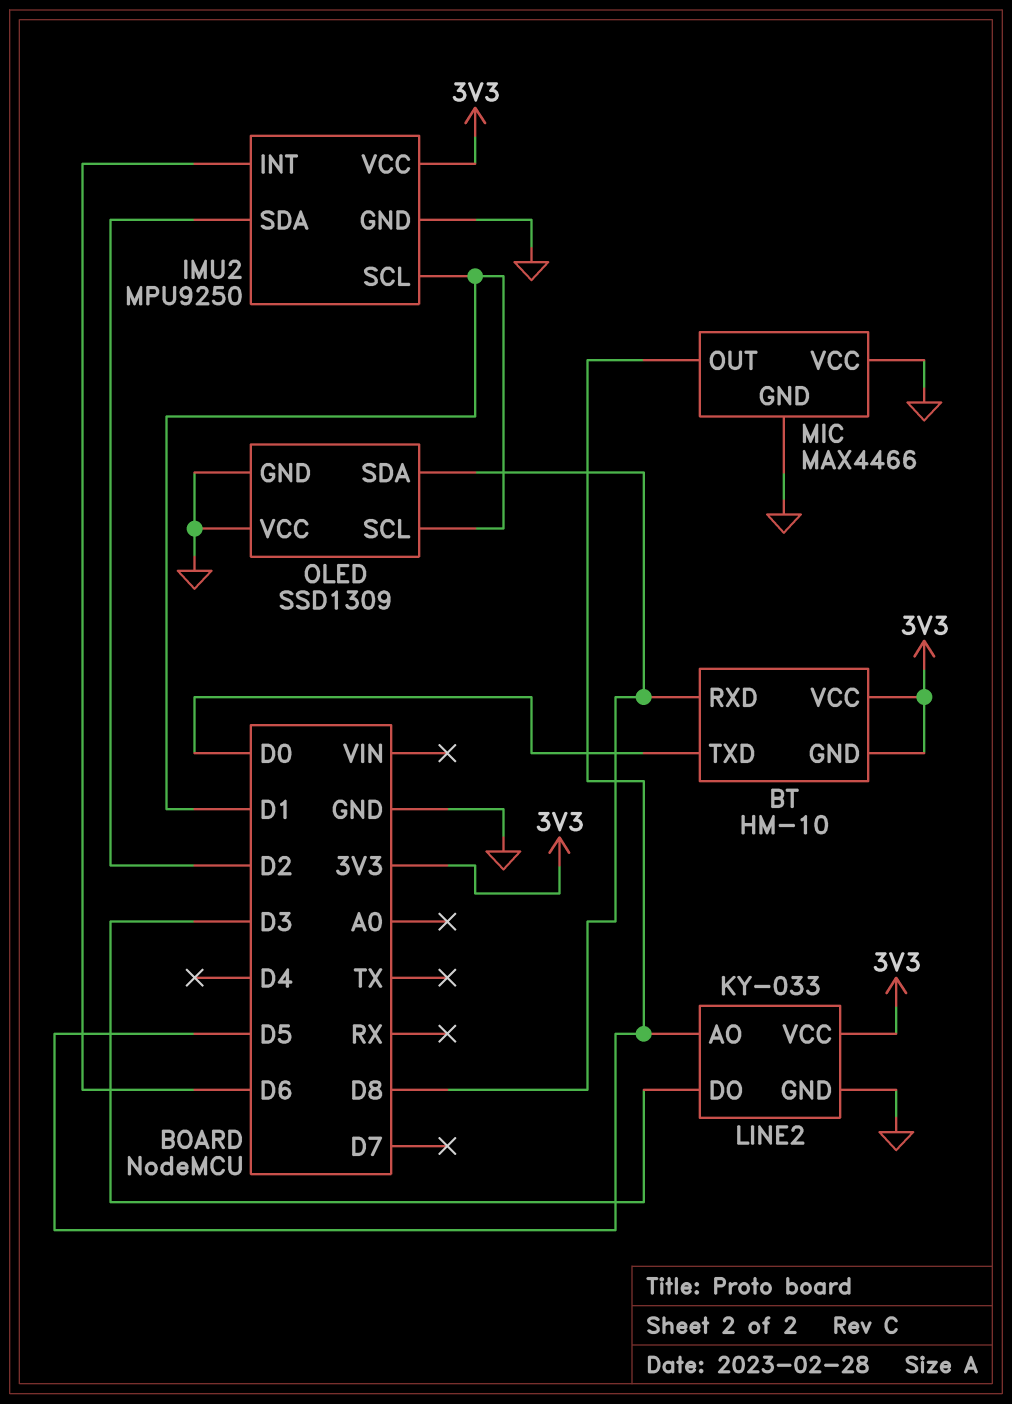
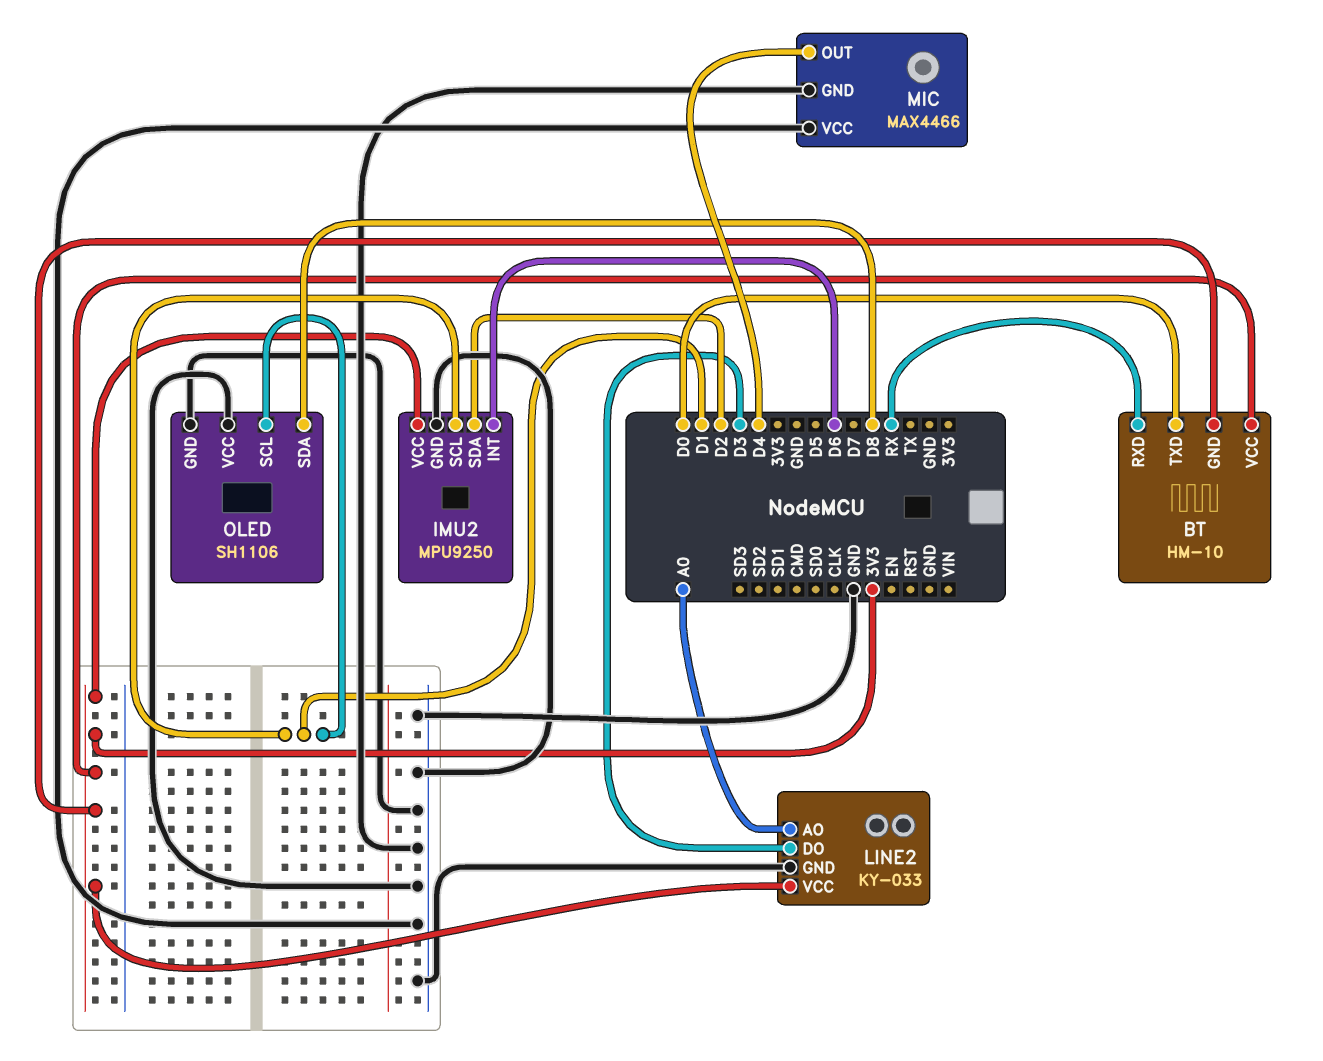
BT pin RXD: D8 -> RX
LINE2 pin AO: D5 -> A0
MIC pin OUT: D5 -> D4
OLED: SSD1309 -> SH1106

